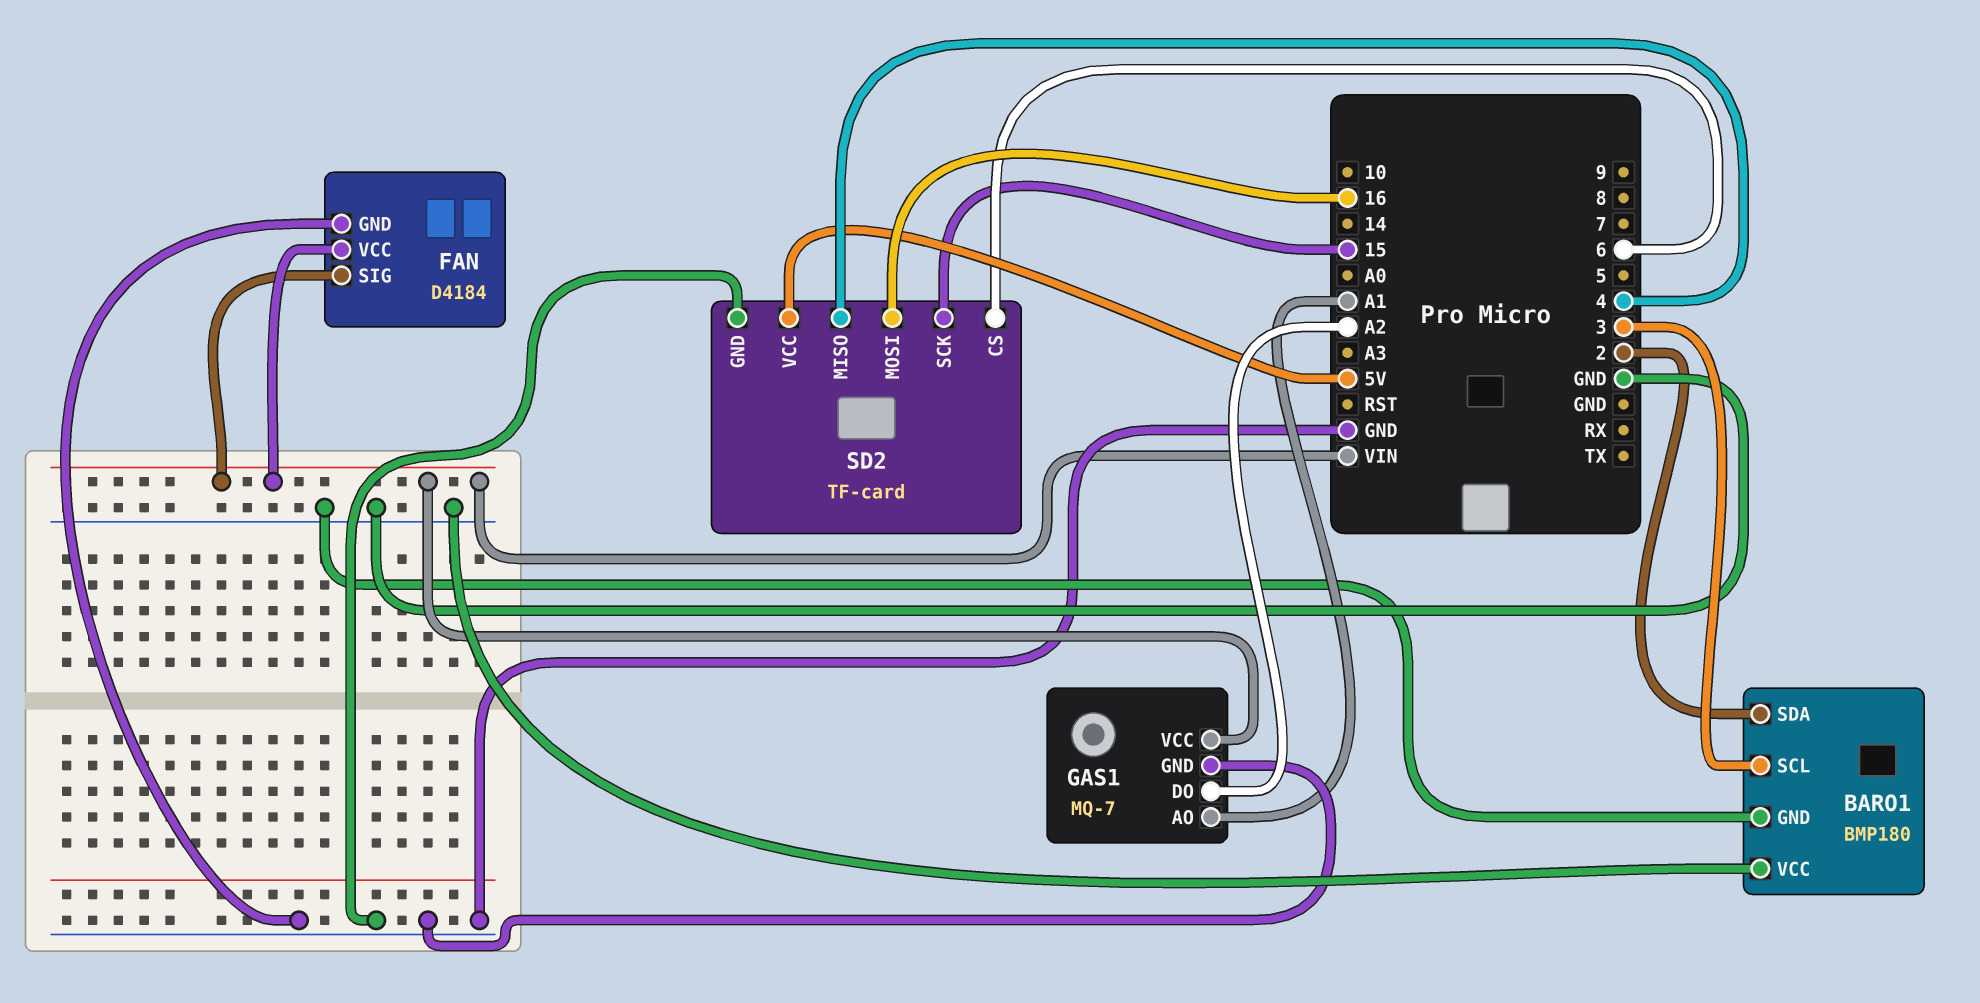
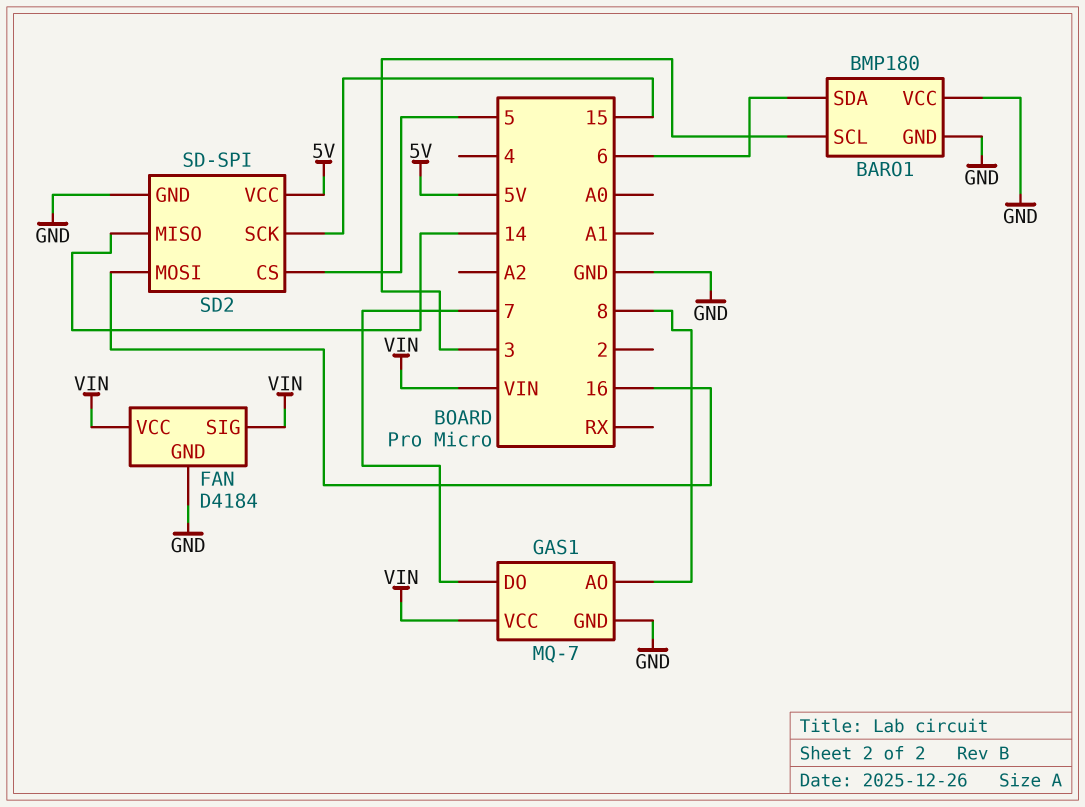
BARO1 pin SDA: 2 -> 6
GAS1 pin AO: A1 -> 8
GAS1 pin DO: A2 -> 7
SD2: TF-card -> SD-SPI
SD2 pin CS: 6 -> 5
SD2 pin MISO: 4 -> 14

